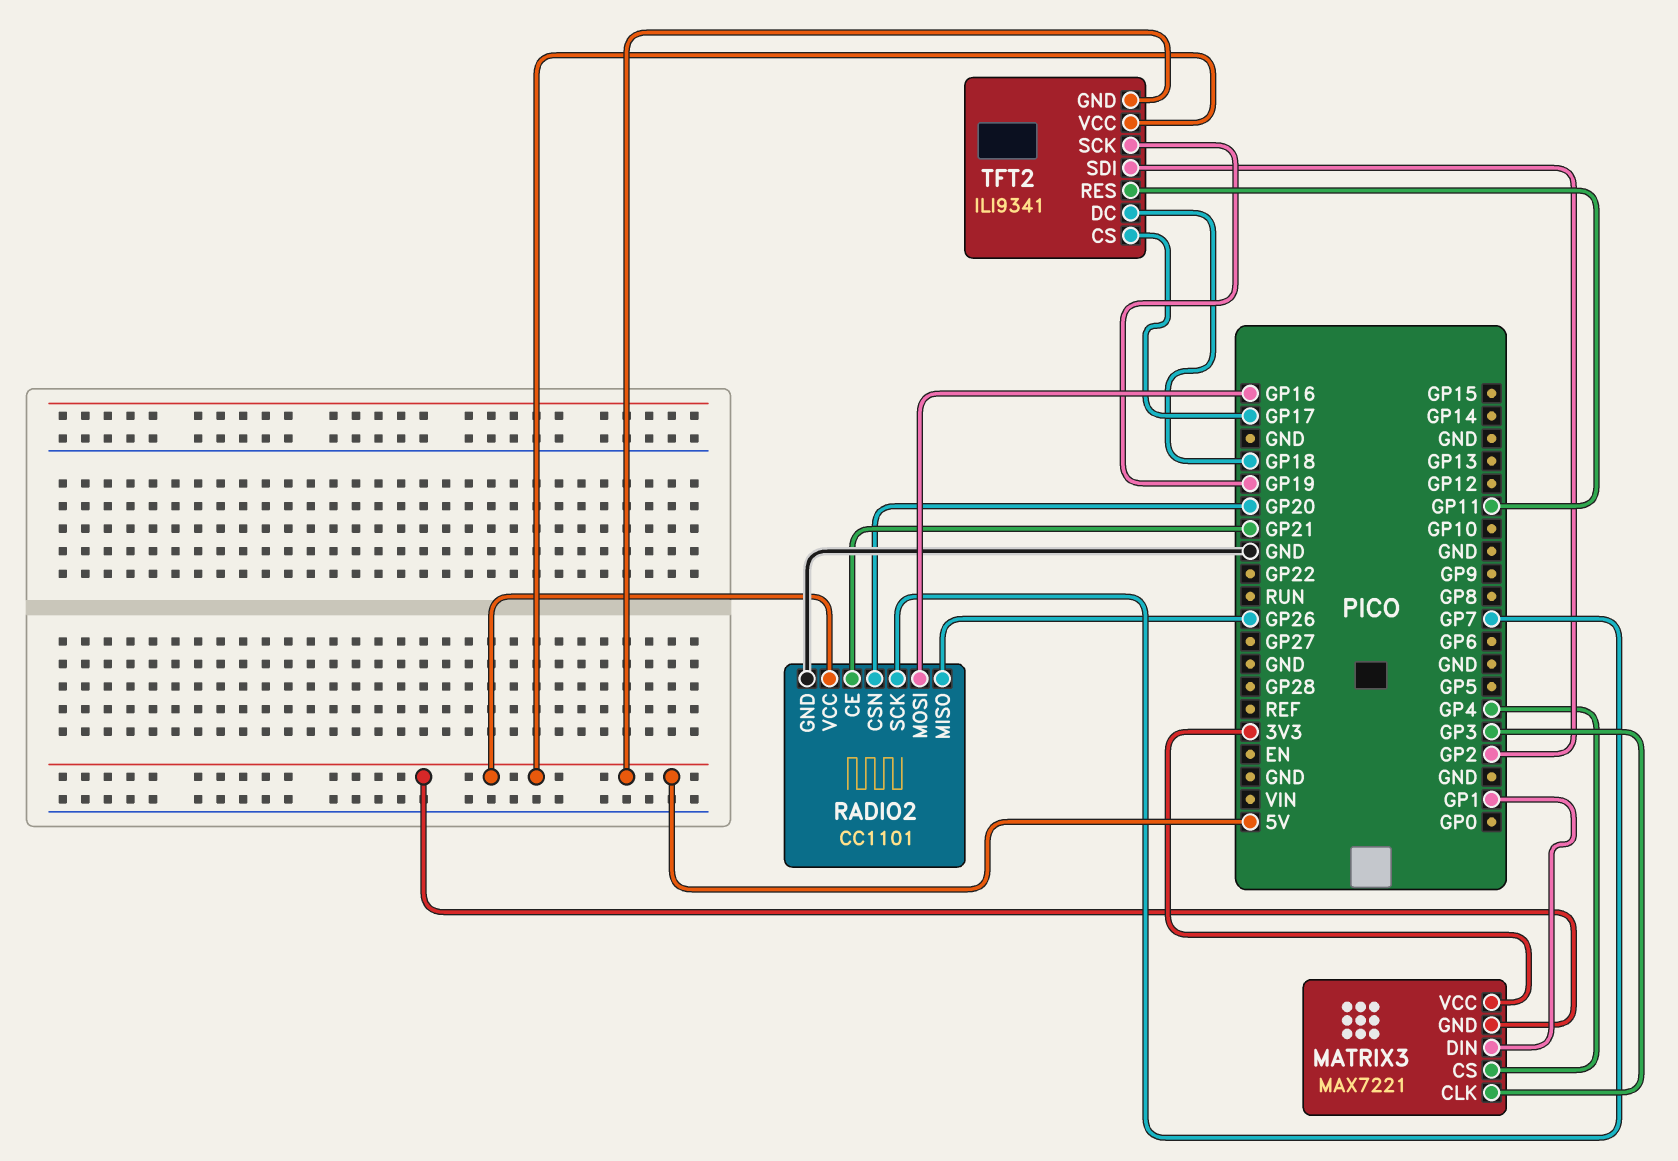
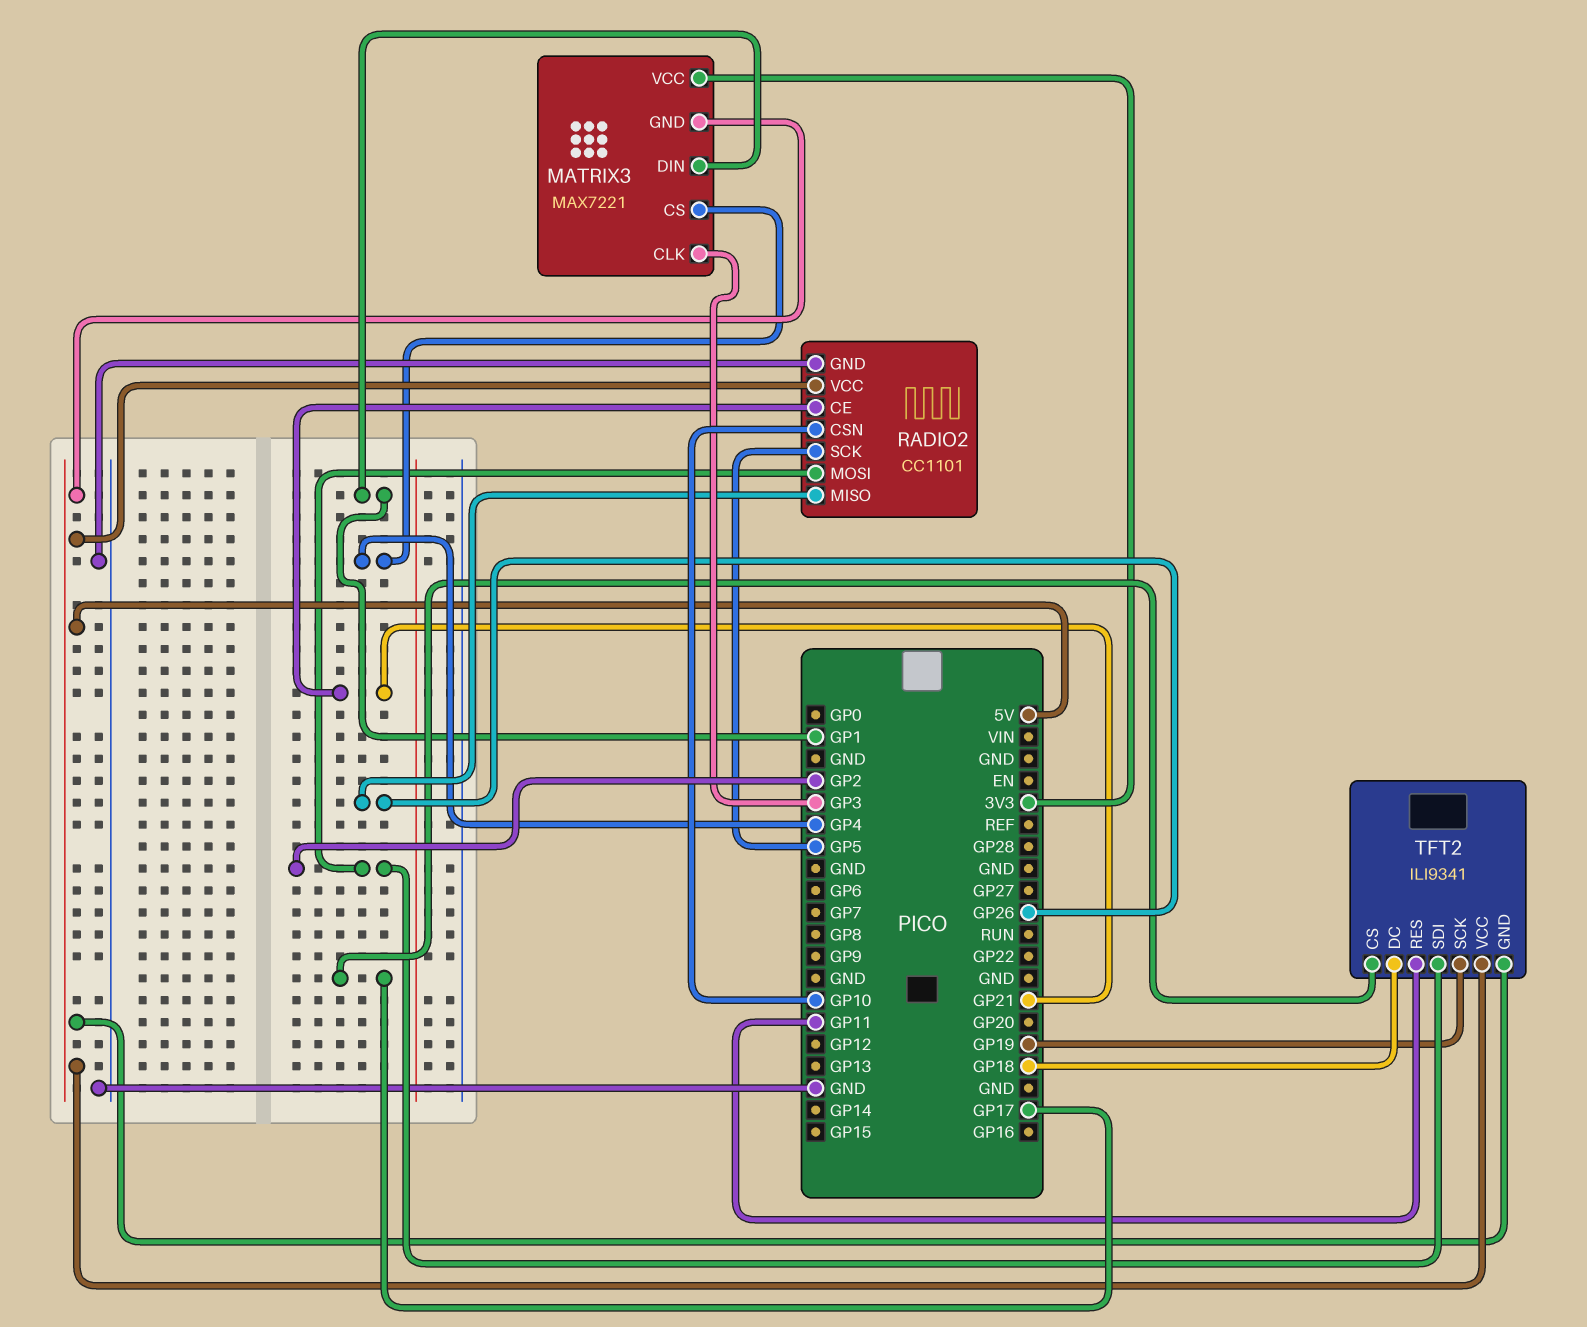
RADIO2 pin CSN: GP20 -> GP10
RADIO2 pin MOSI: GP16 -> GP2
RADIO2 pin SCK: GP7 -> GP5

